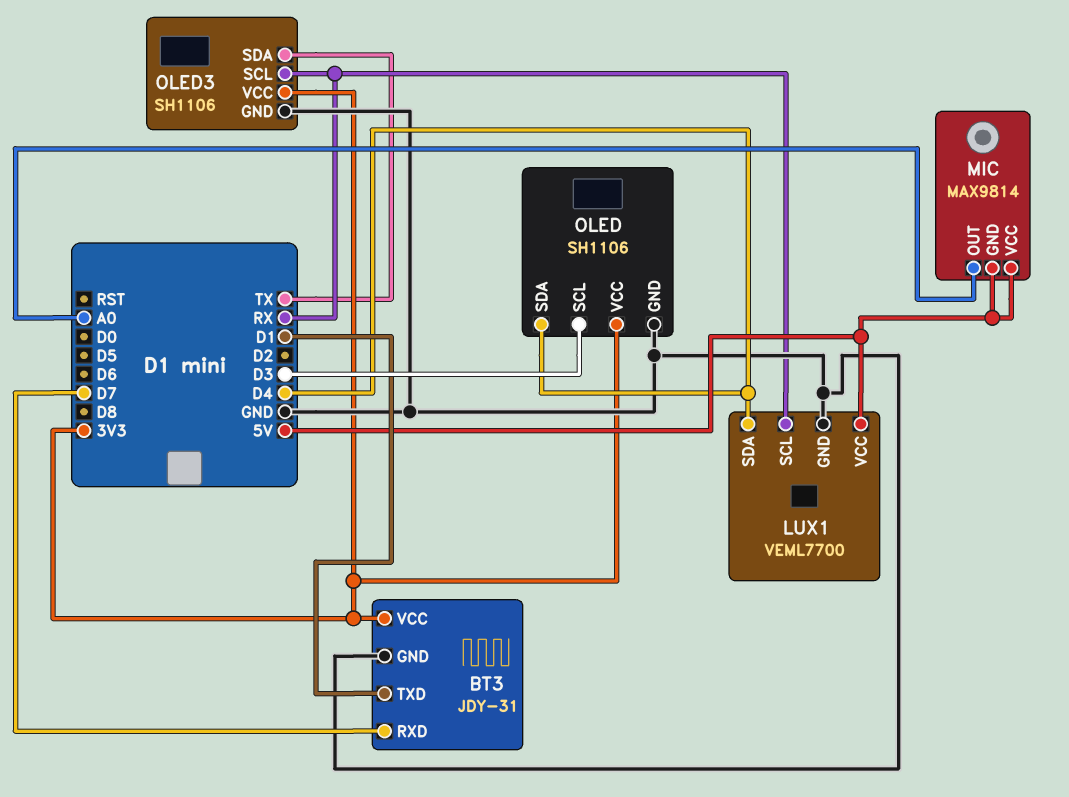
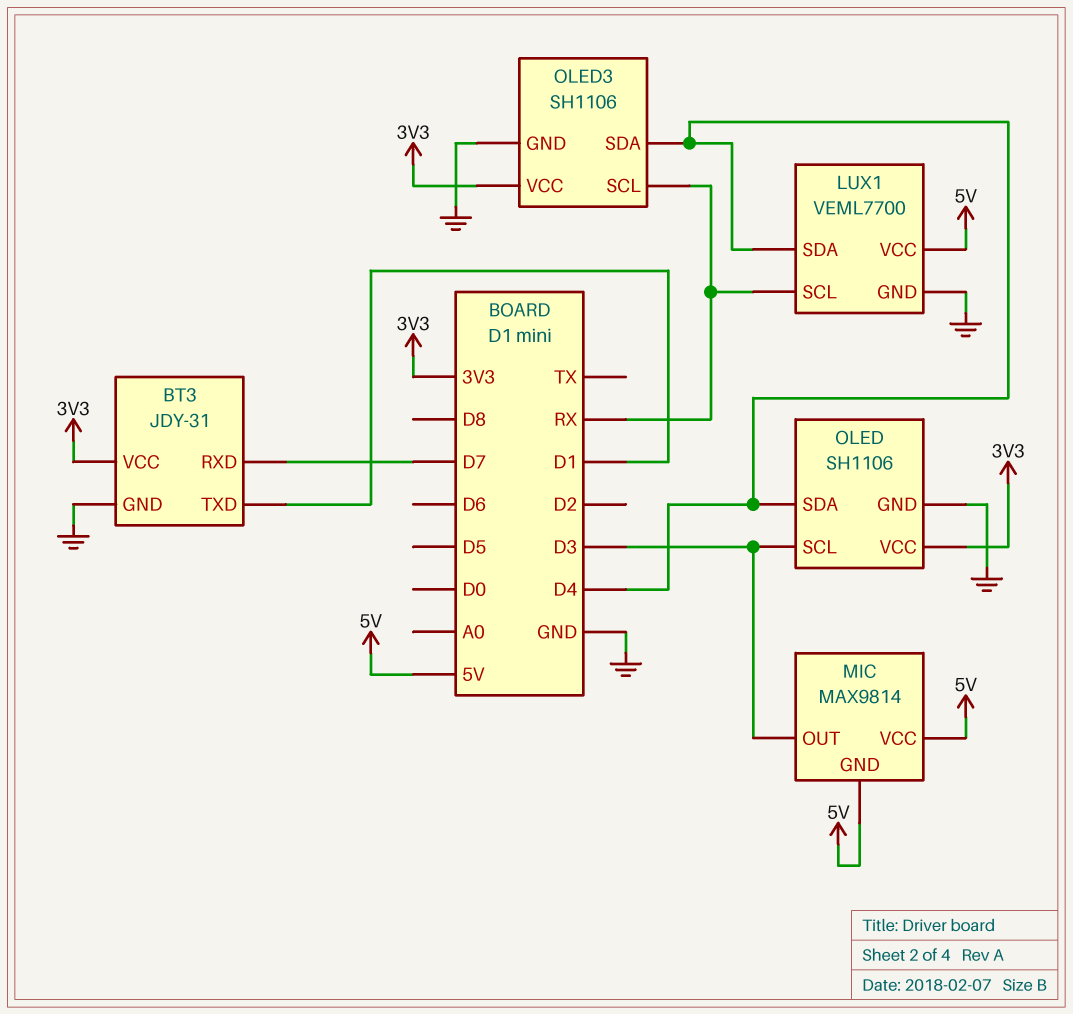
MIC pin OUT: A0 -> D3
OLED3 pin SDA: TX -> D4

